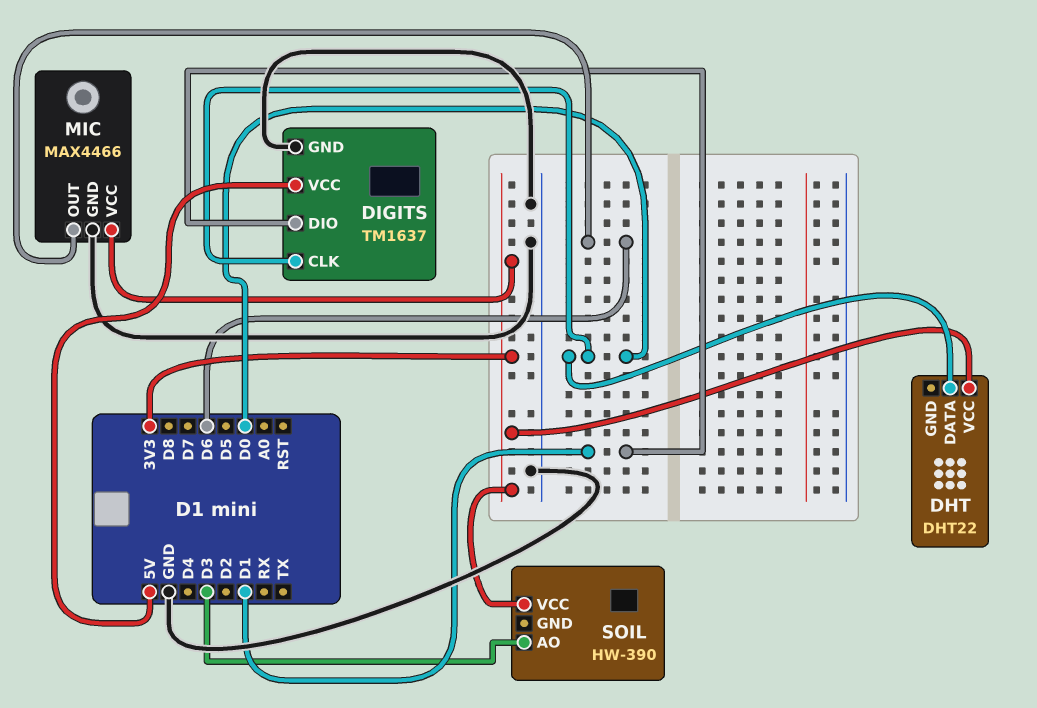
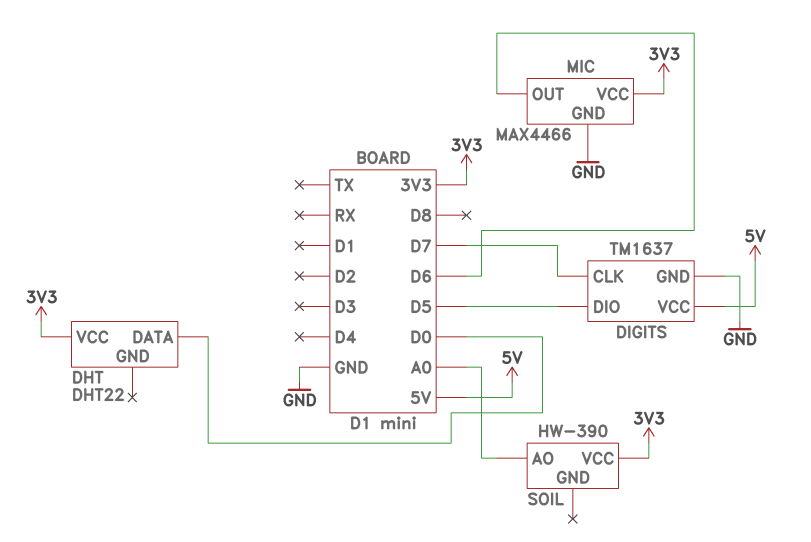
DIGITS pin CLK: D0 -> D7
DIGITS pin DIO: D1 -> D5
SOIL pin AO: D3 -> A0

